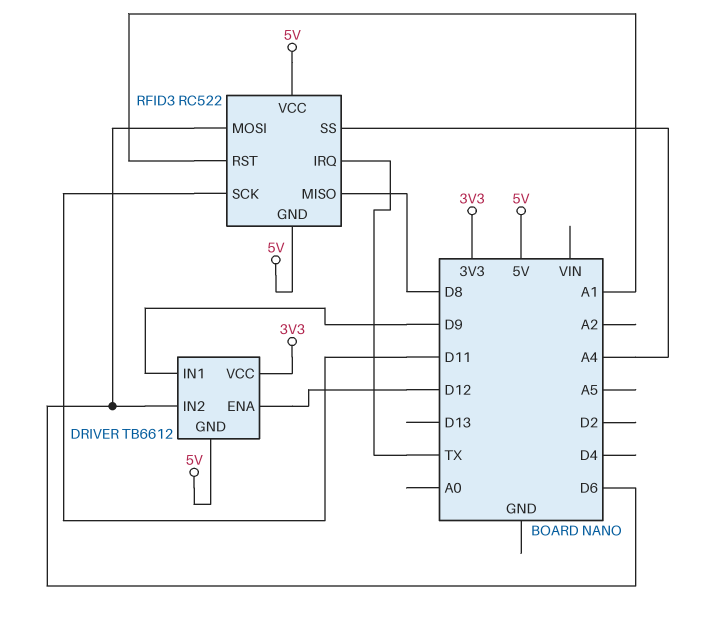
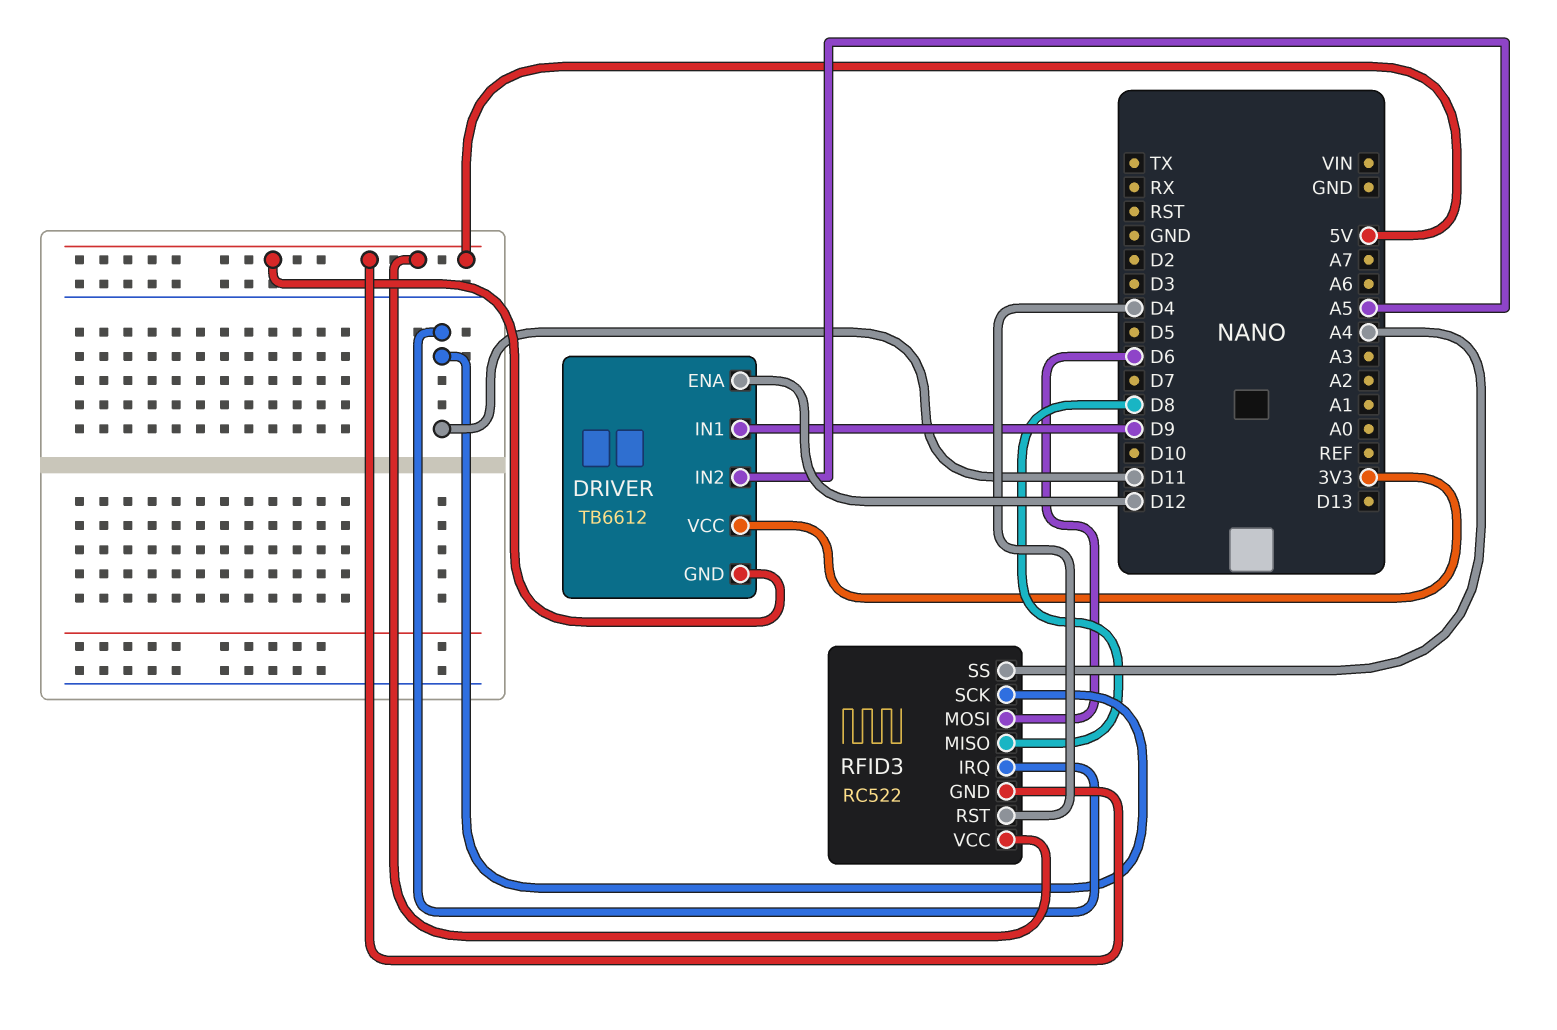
DRIVER pin IN2: D6 -> A5
RFID3 pin IRQ: TX -> D11
RFID3 pin RST: A1 -> D4

